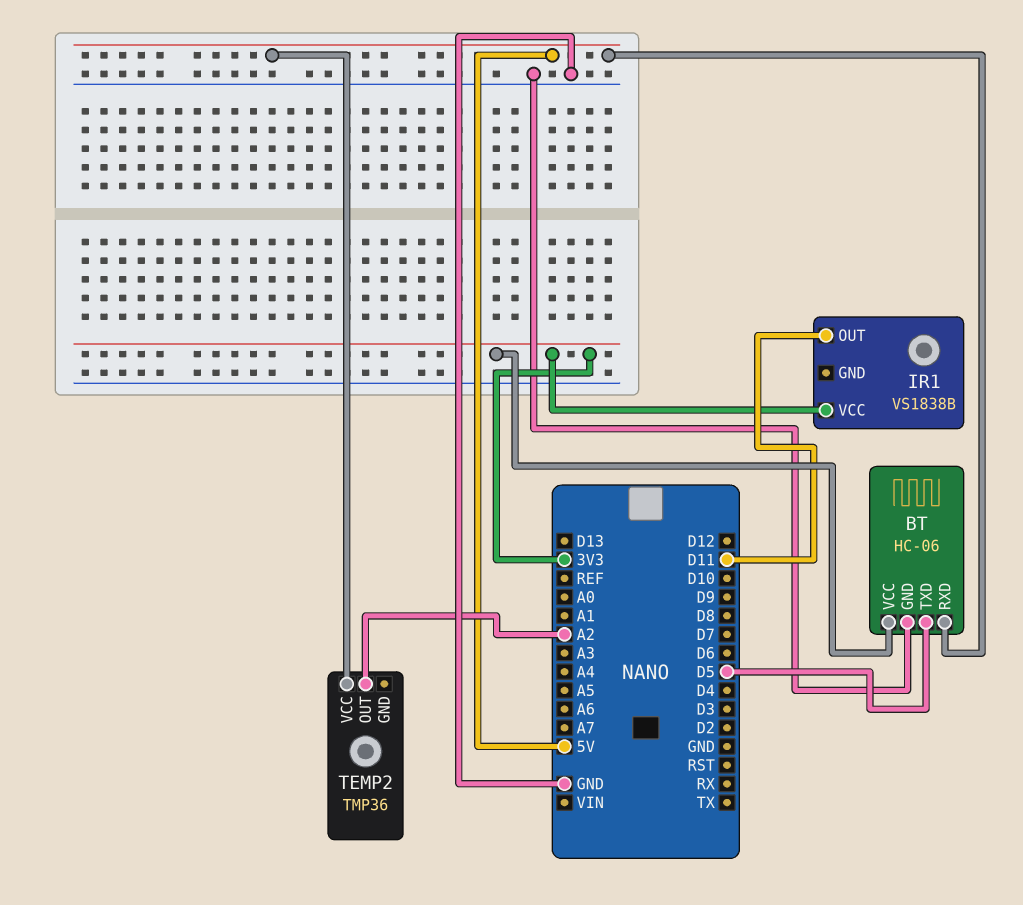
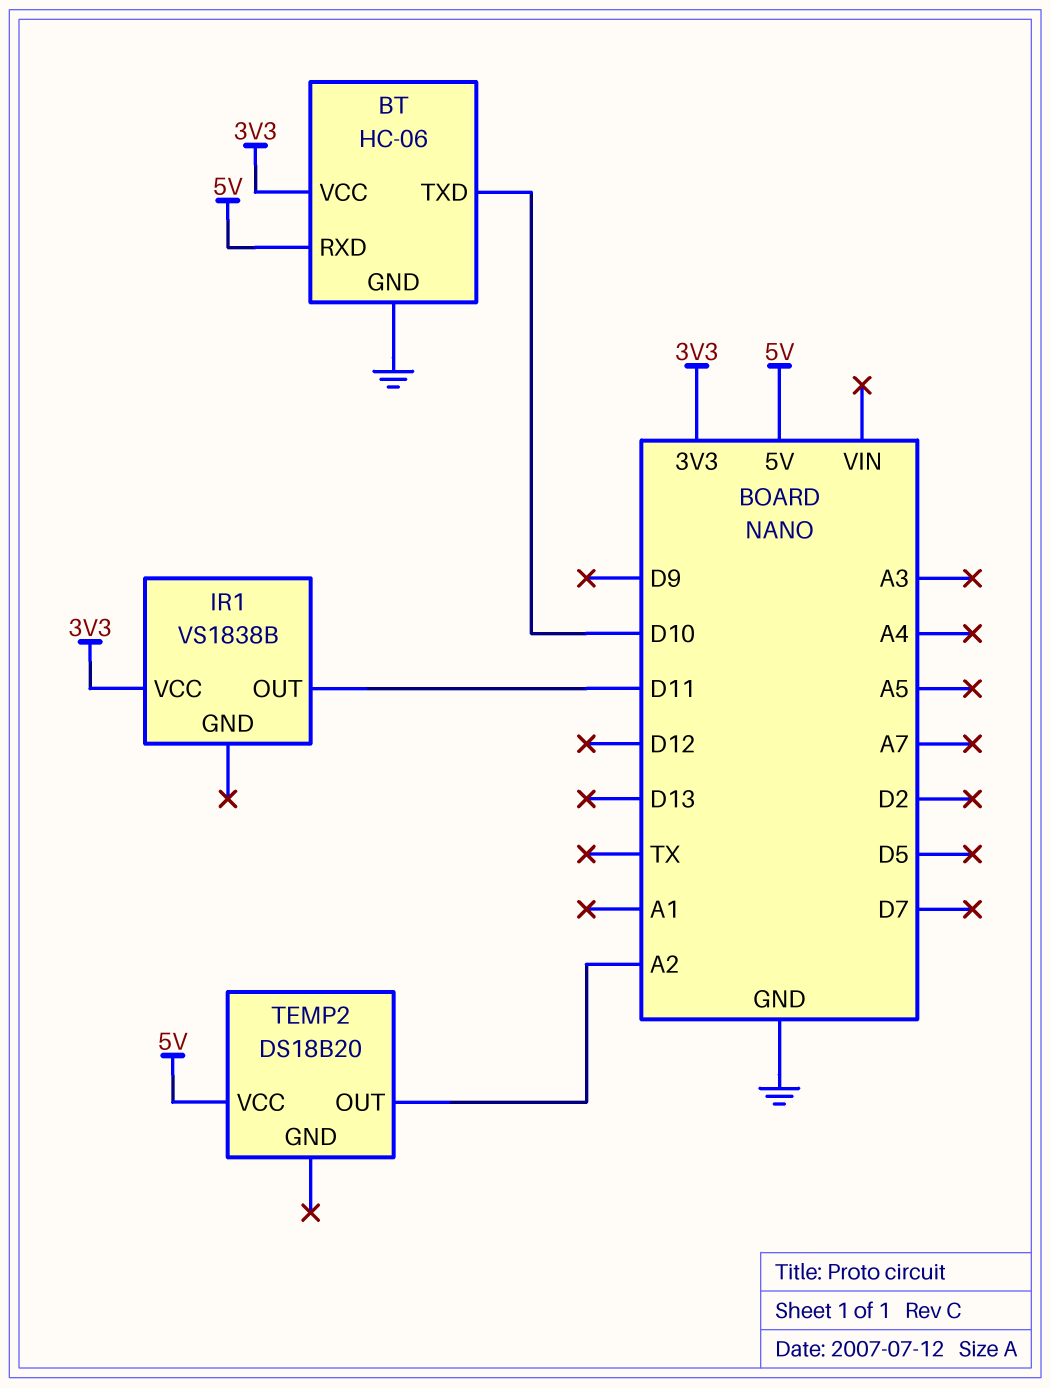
BT pin TXD: D5 -> D10
TEMP2: TMP36 -> DS18B20

